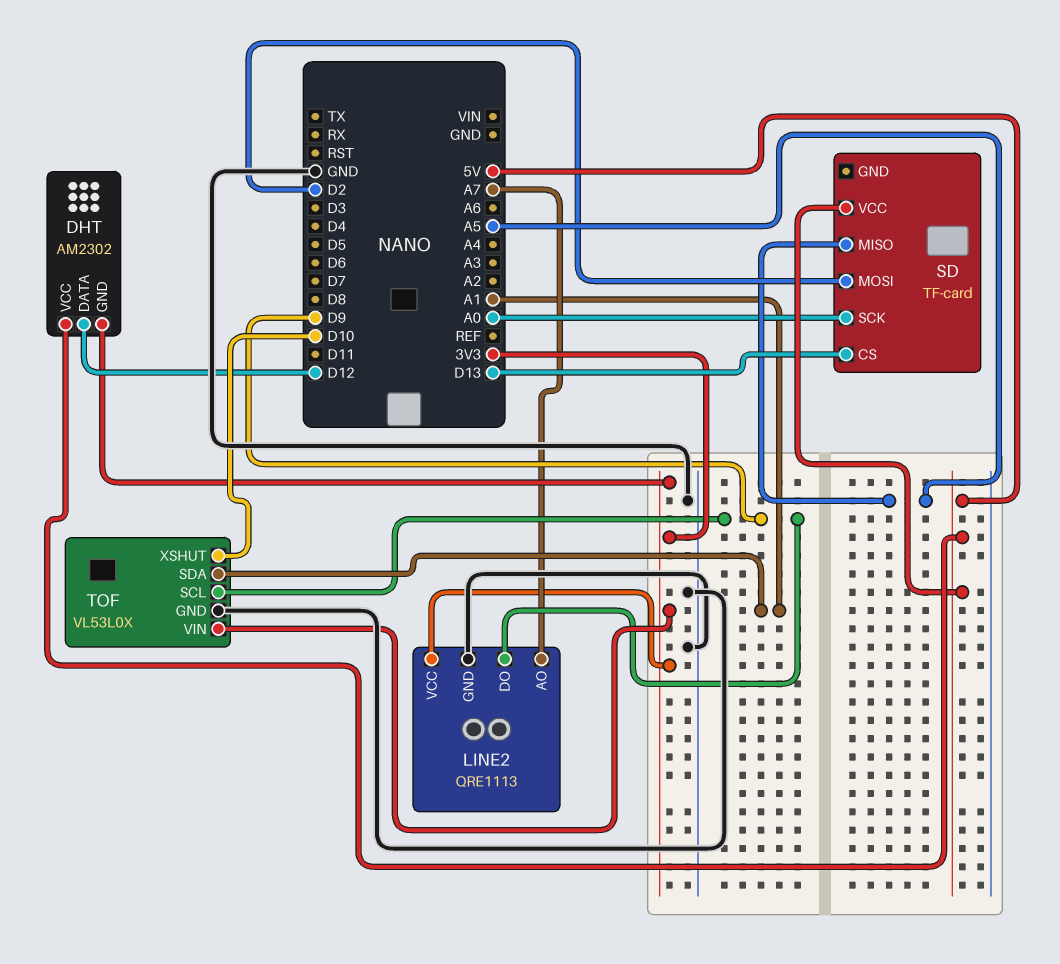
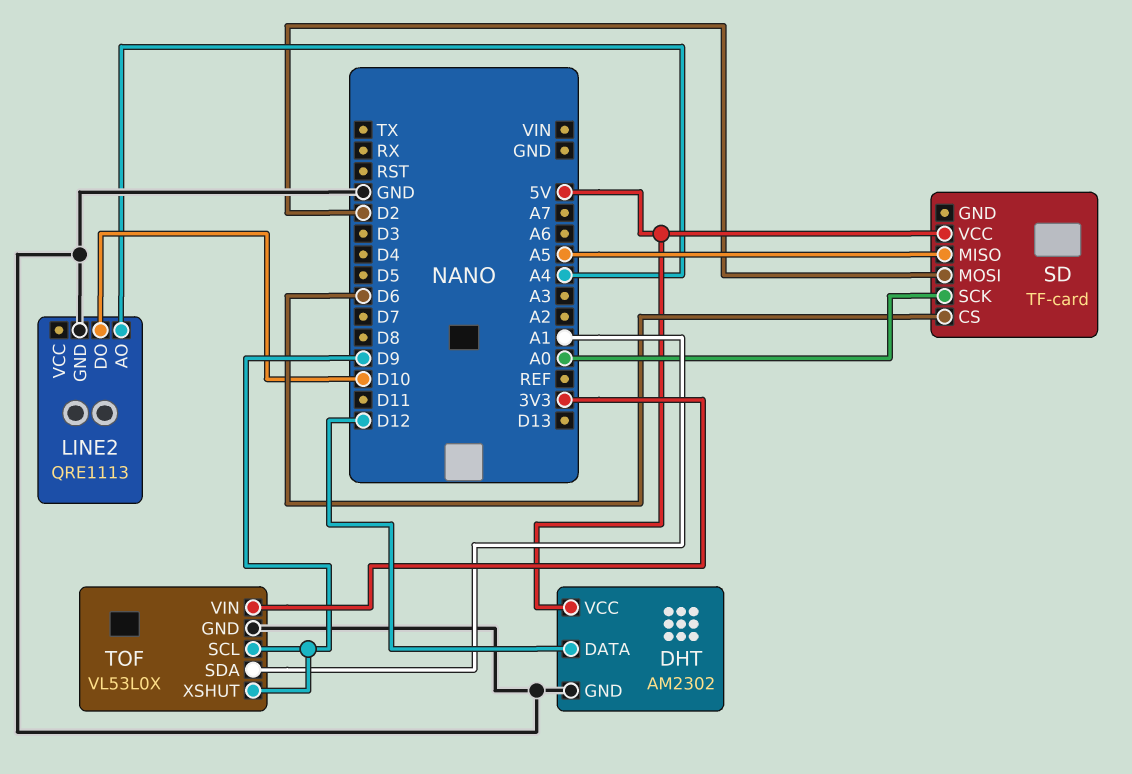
DHT pin GND: 3V3 -> GND
LINE2 pin AO: A7 -> A4
LINE2 pin DO: D9 -> D10
LINE2 pin VCC: 3V3 -> none
SD pin CS: D13 -> D6
TOF pin XSHUT: D10 -> D9

